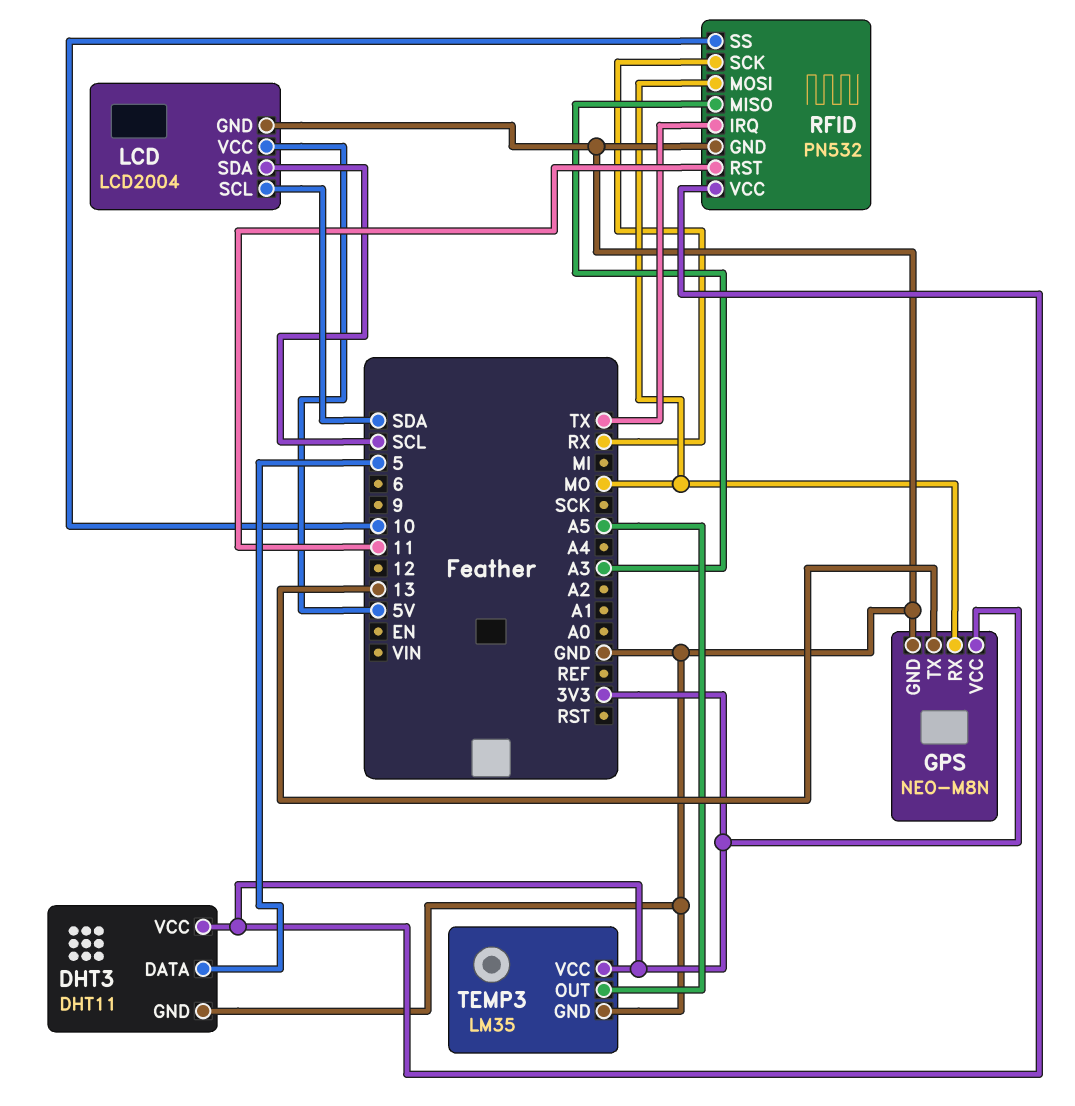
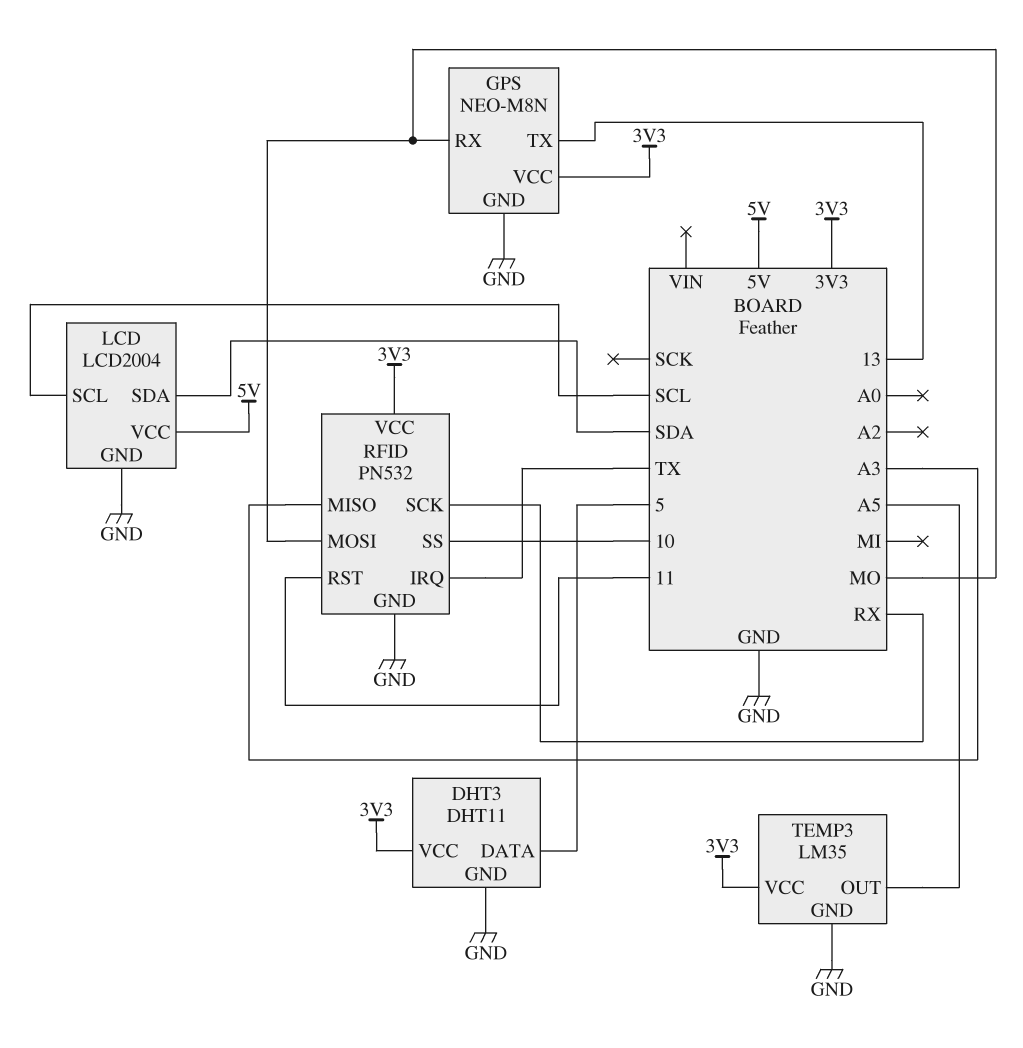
LCD pin SCL: SDA -> SCL
LCD pin SDA: SCL -> SDA

